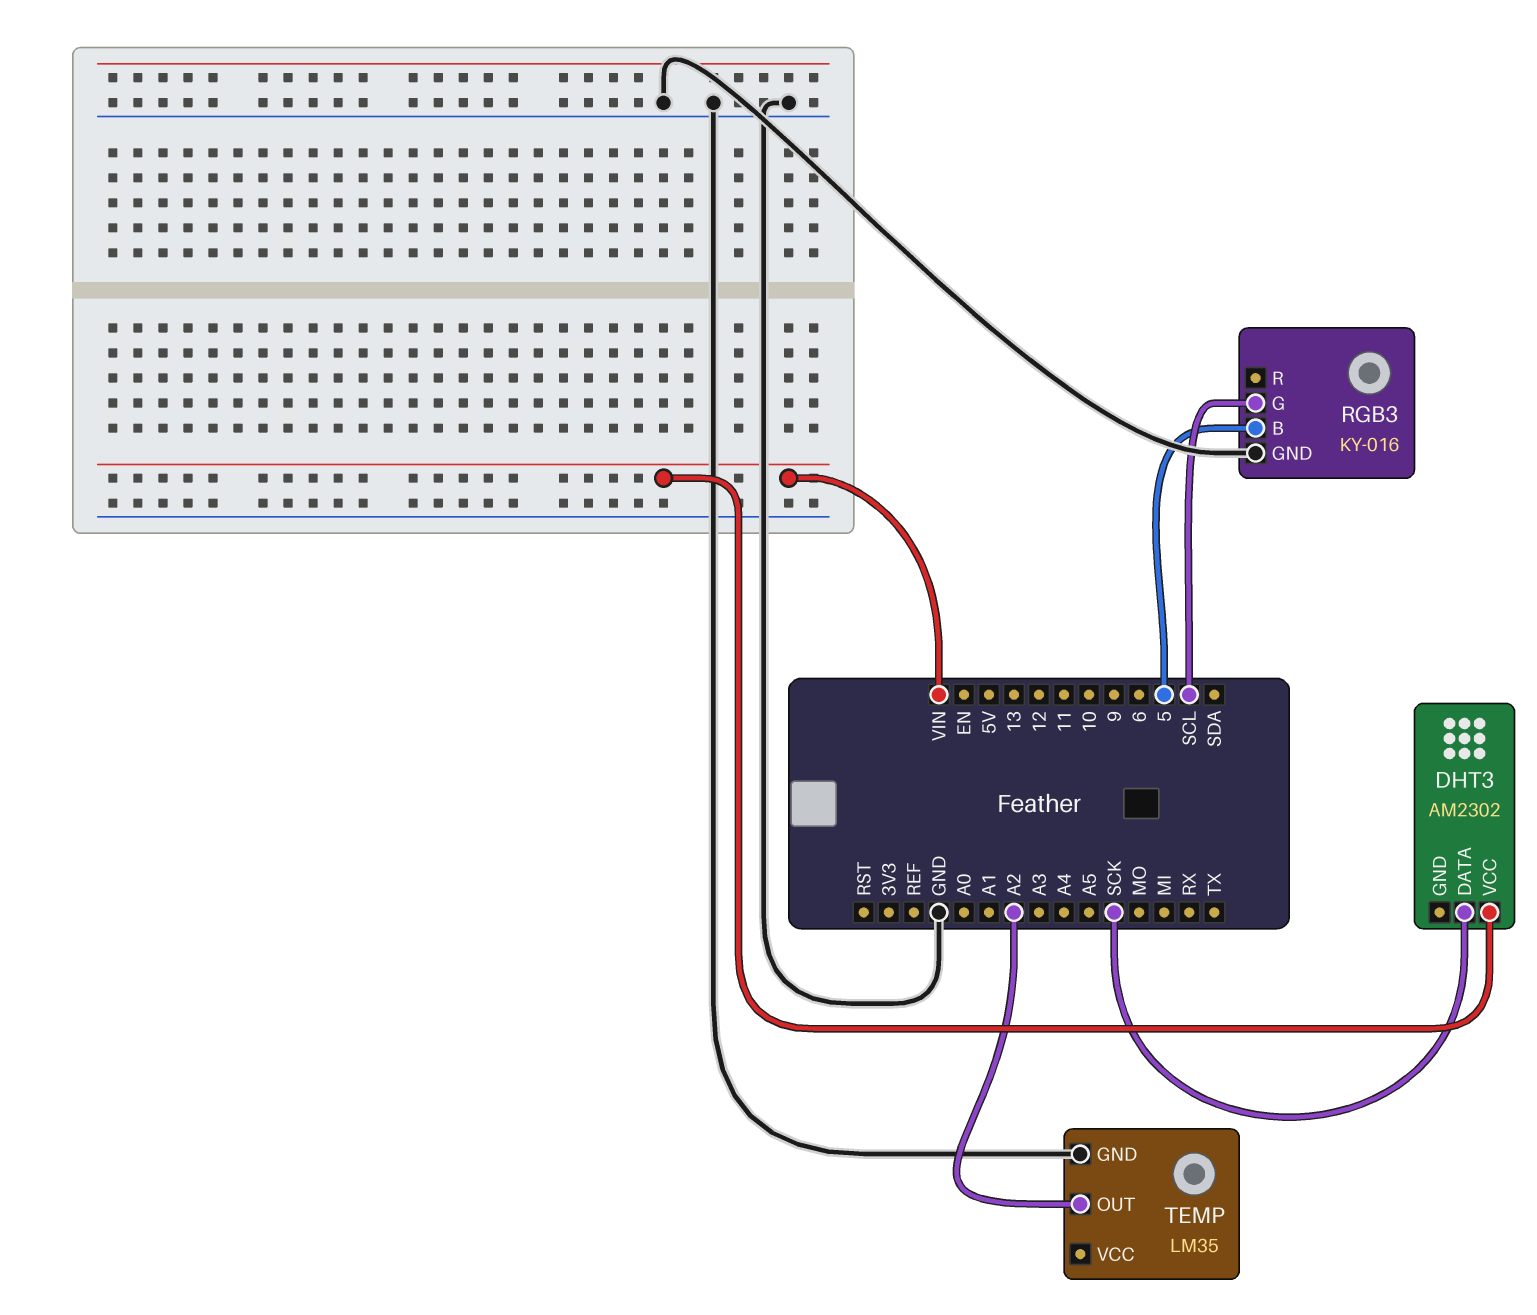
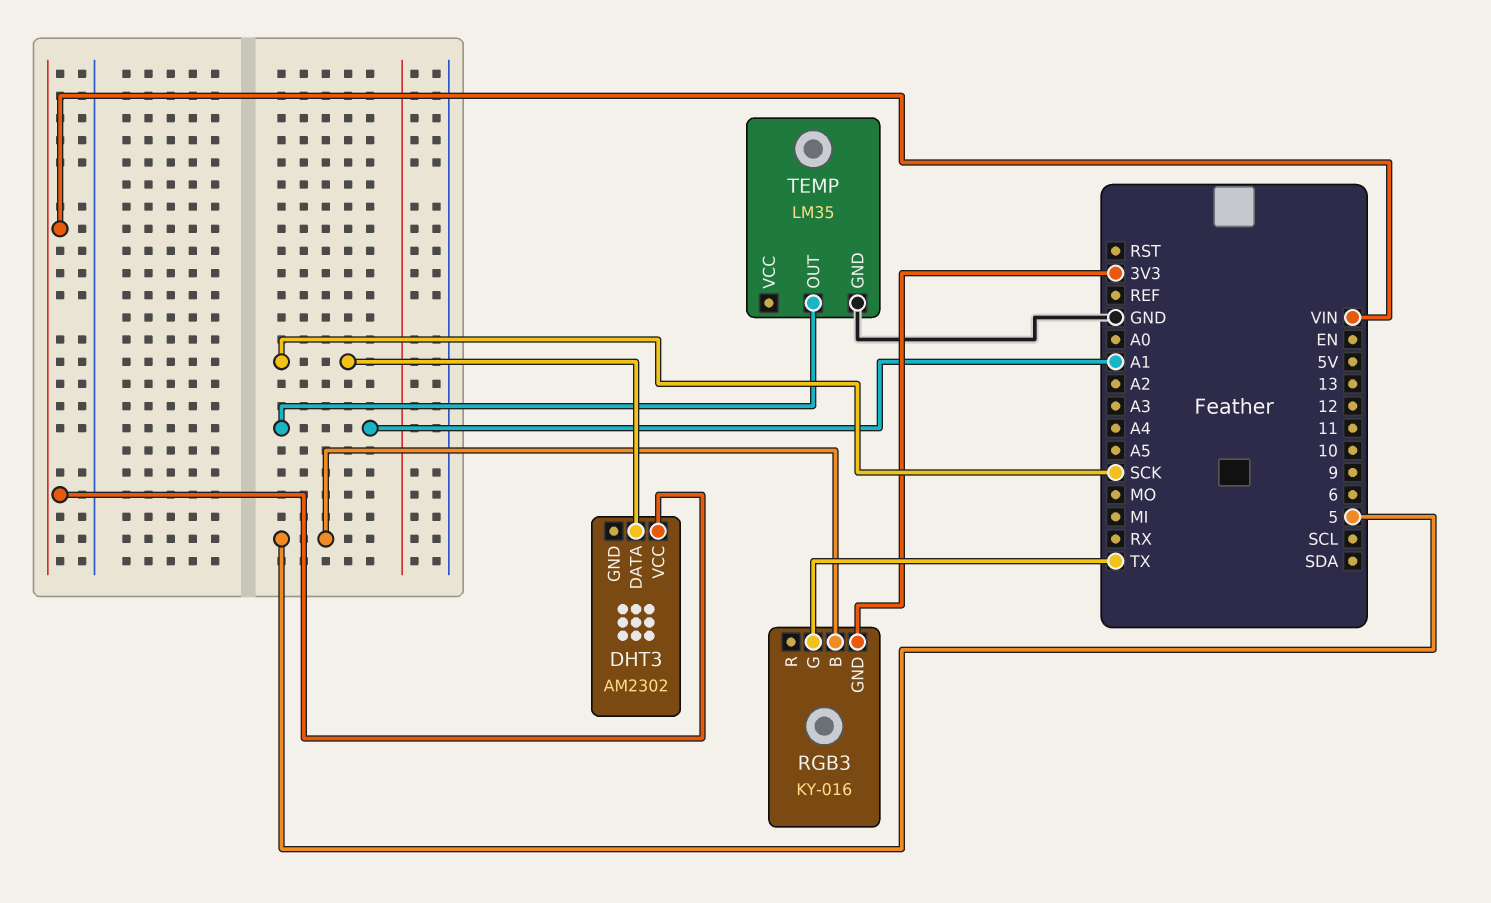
RGB3 pin G: SCL -> TX
RGB3 pin GND: GND -> 3V3
TEMP pin OUT: A2 -> A1

